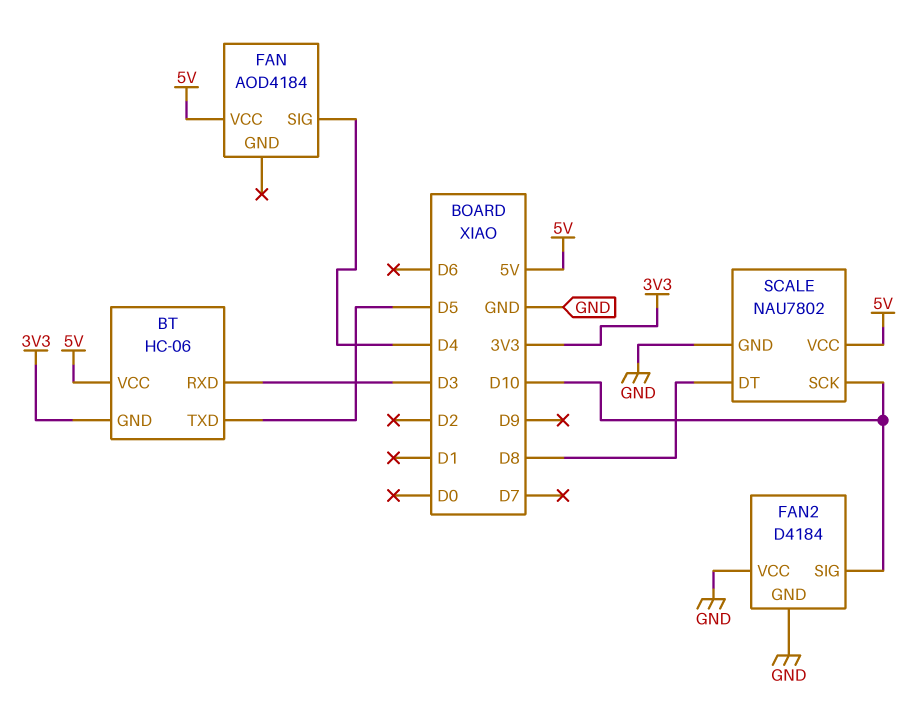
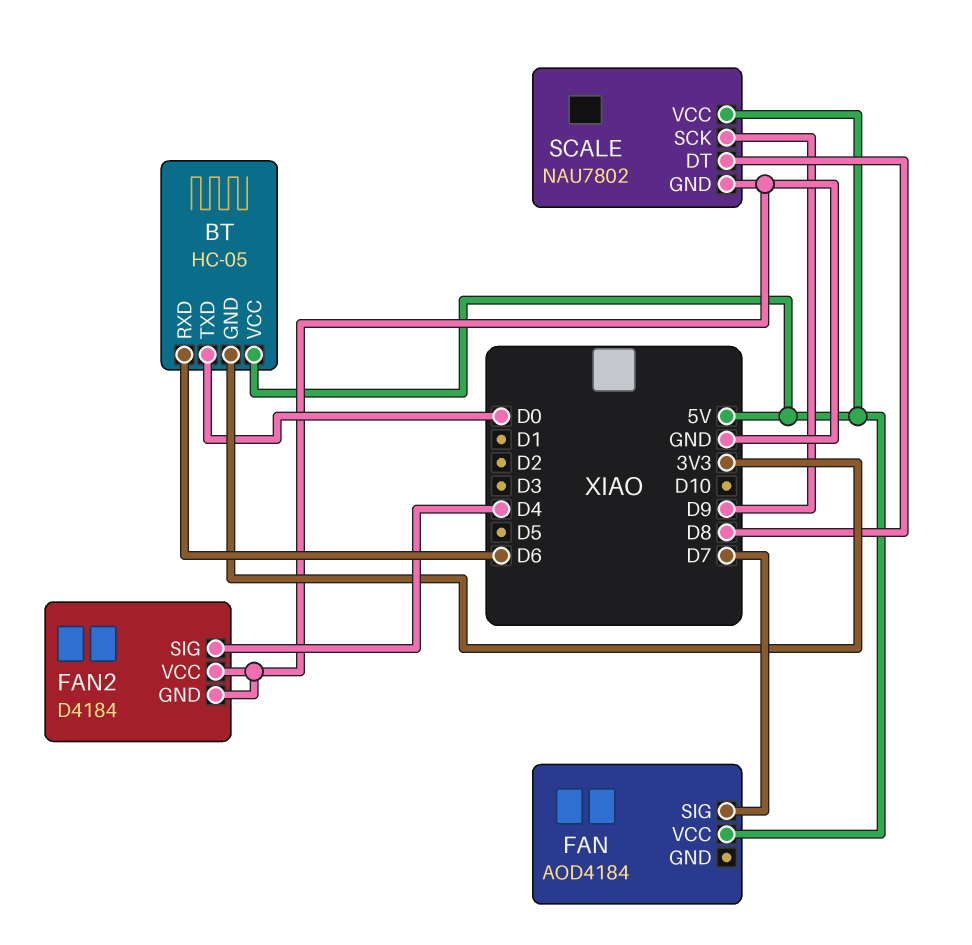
BT: HC-06 -> HC-05
BT pin RXD: D3 -> D6
BT pin TXD: D5 -> D0
FAN pin SIG: D4 -> D7
FAN2 pin SIG: D10 -> D4
SCALE pin SCK: D10 -> D9

